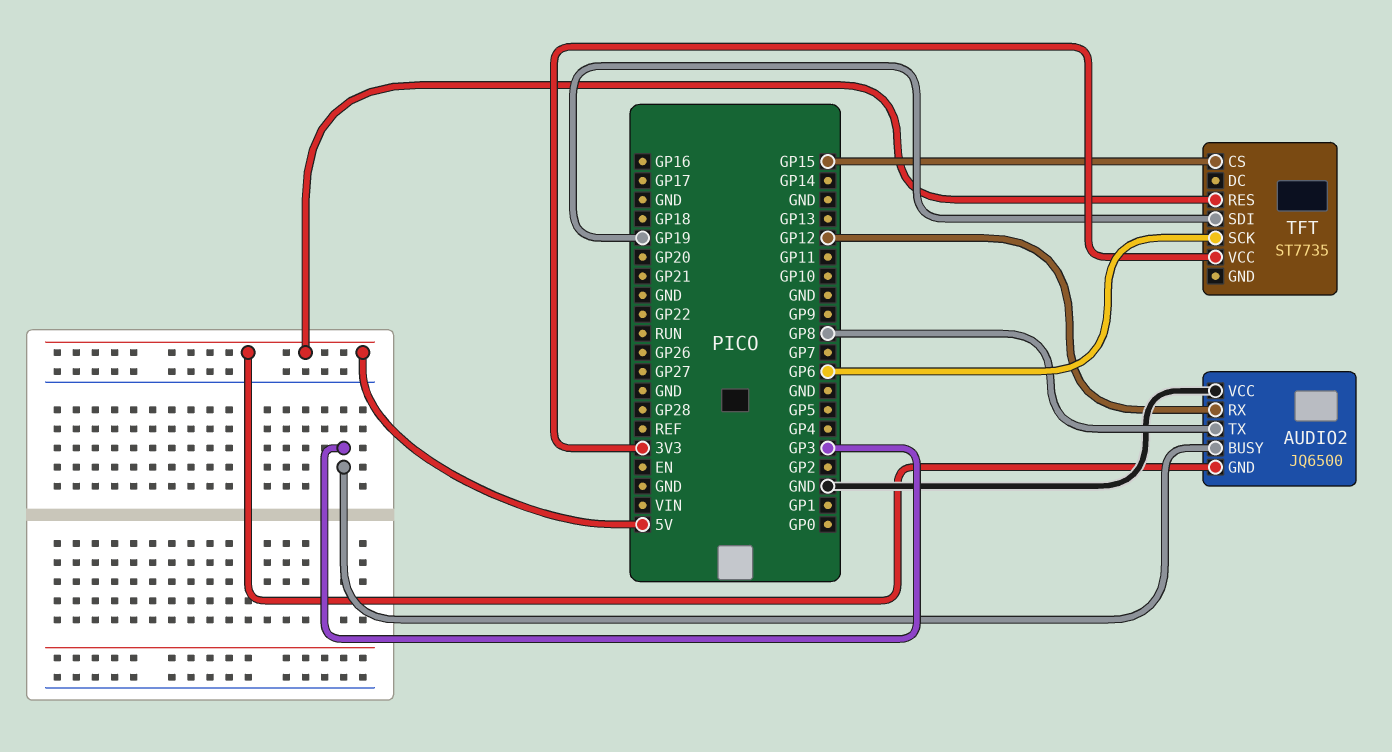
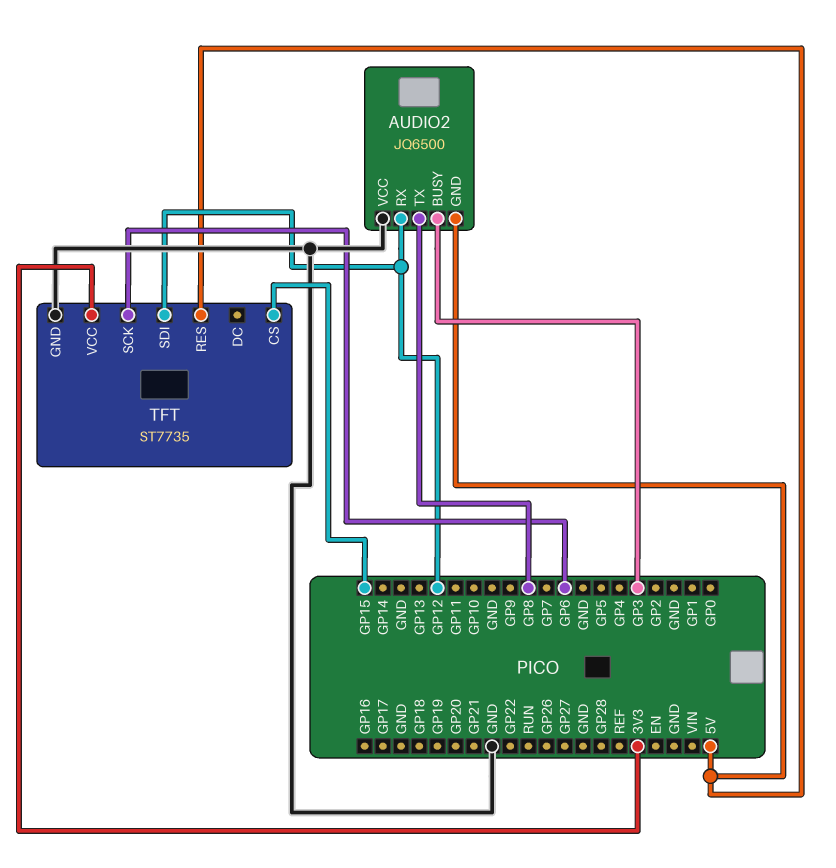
TFT pin GND: none -> GND
TFT pin SDI: GP19 -> GP12

